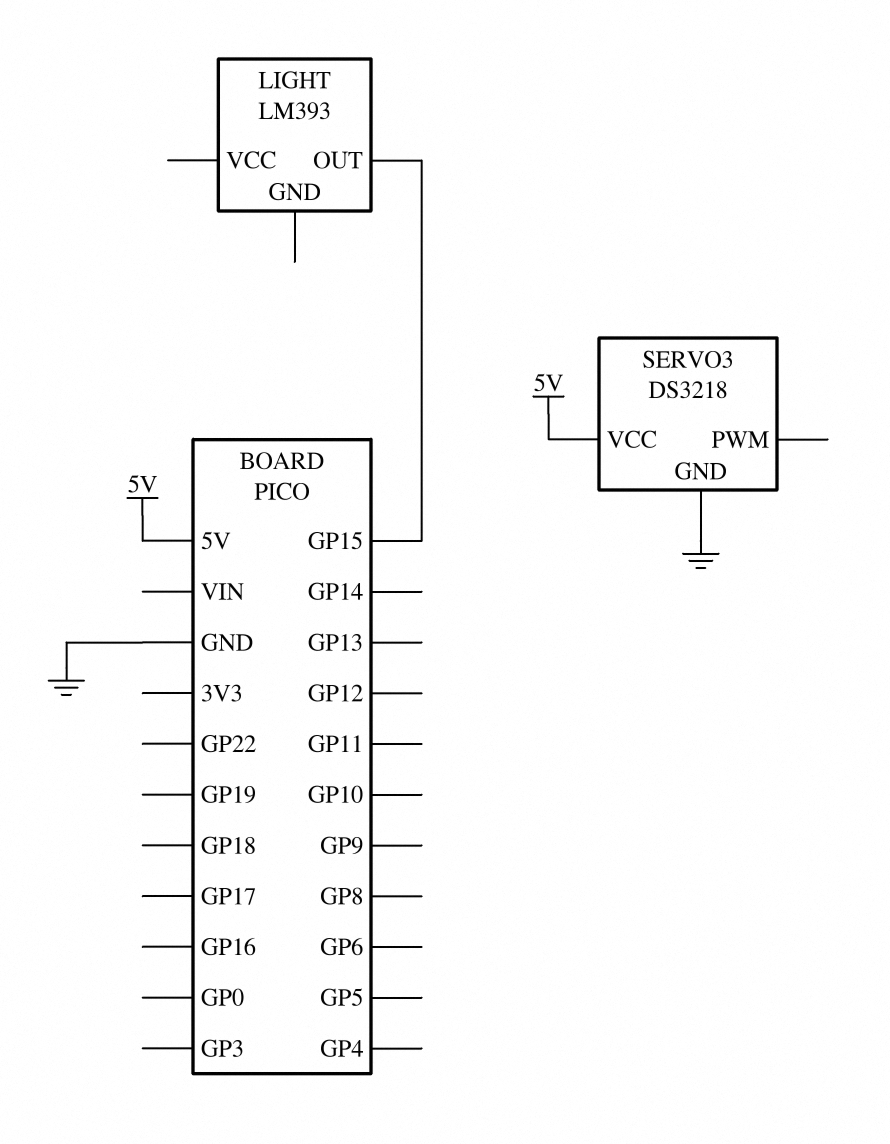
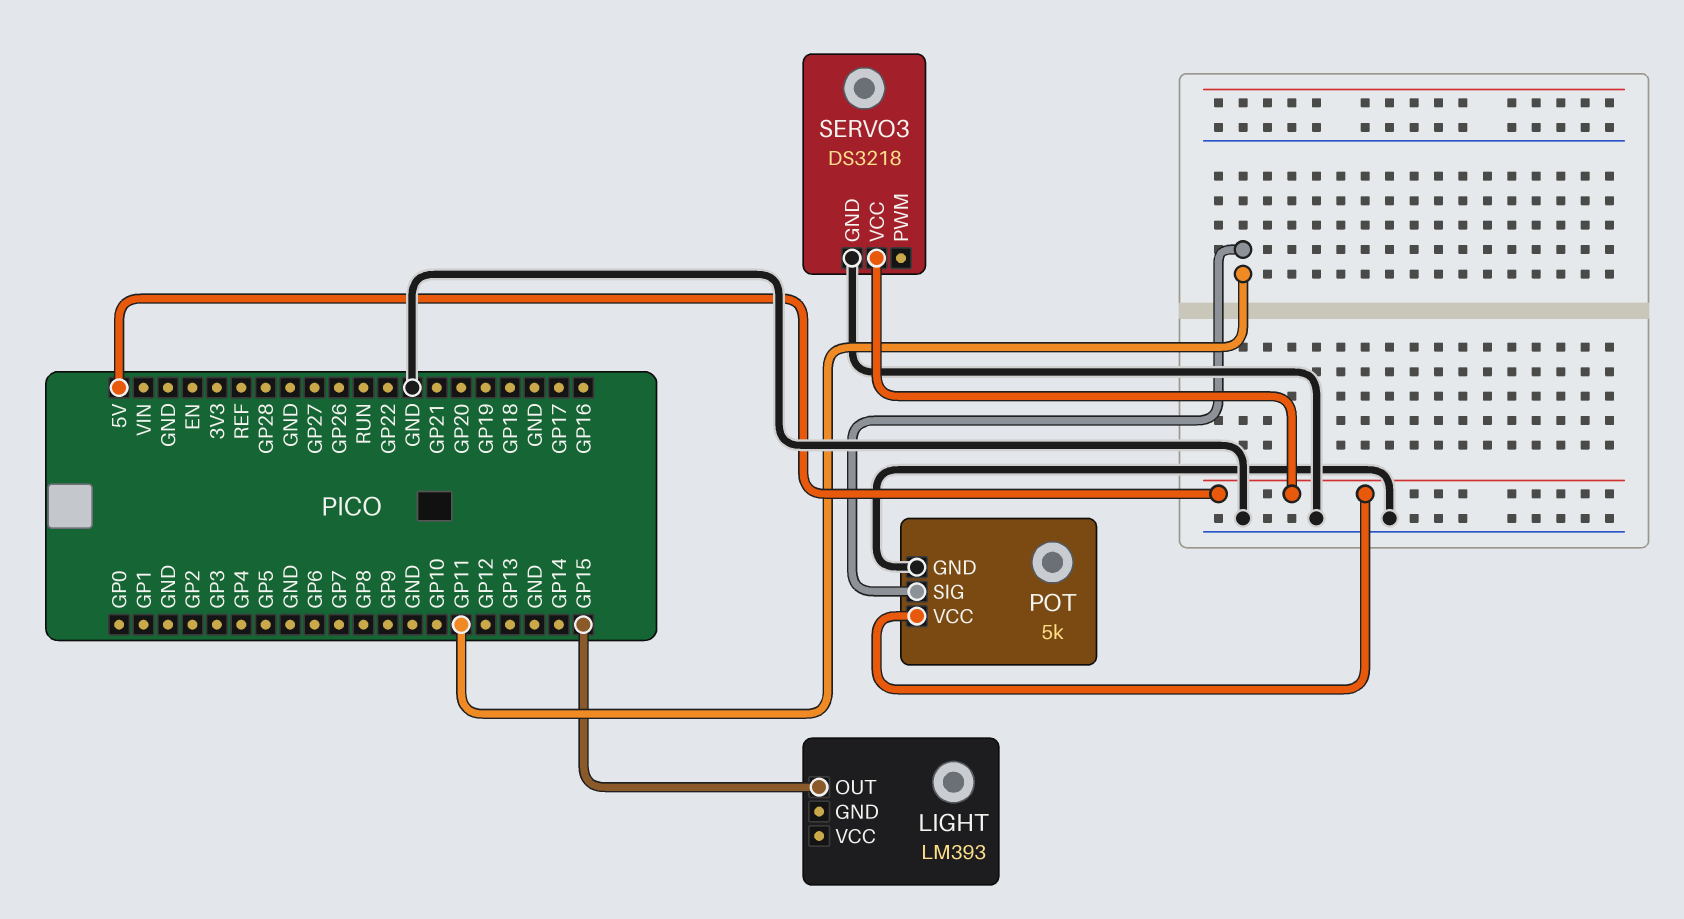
POT: none -> 5k
POT pin GND: none -> GND
POT pin SIG: none -> GP11
POT pin VCC: none -> 5V

